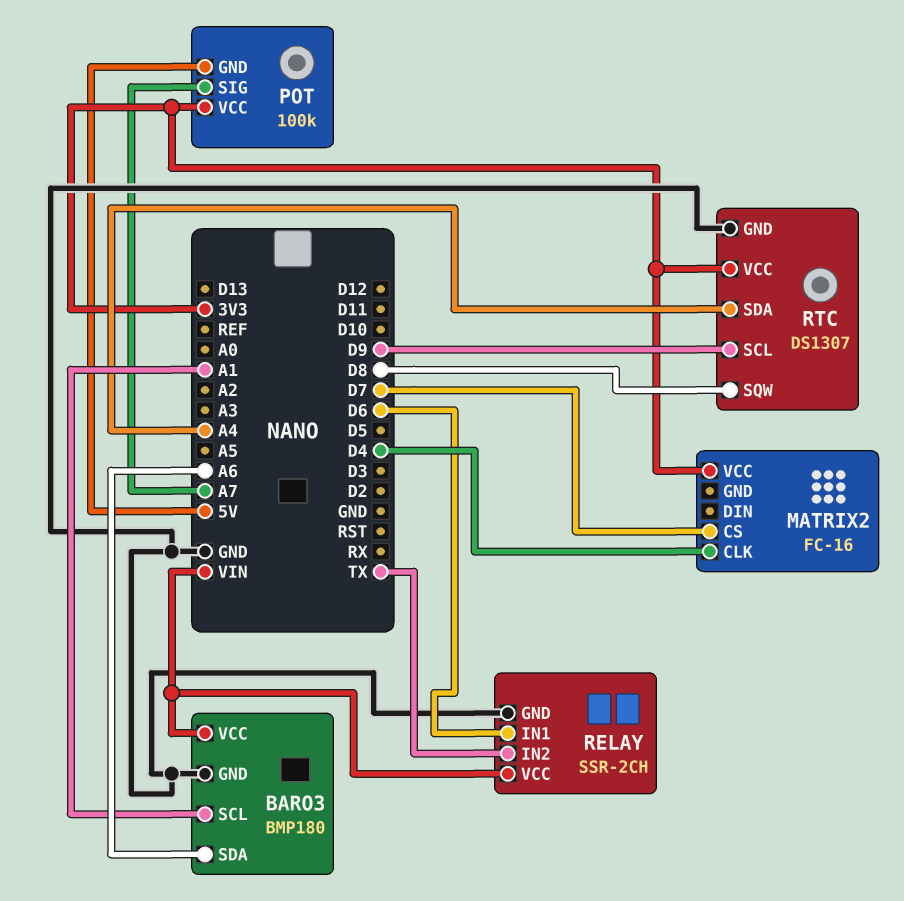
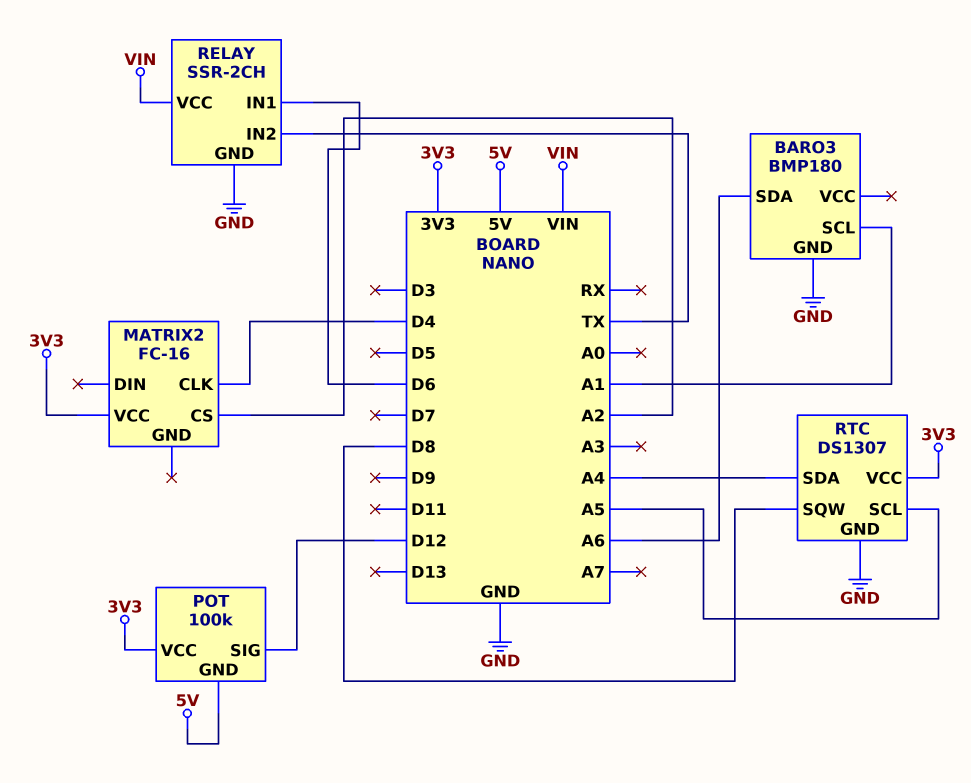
BARO3 pin VCC: VIN -> none
MATRIX2 pin CS: D7 -> A2
POT pin SIG: A7 -> D12
RTC pin SCL: D9 -> A5

